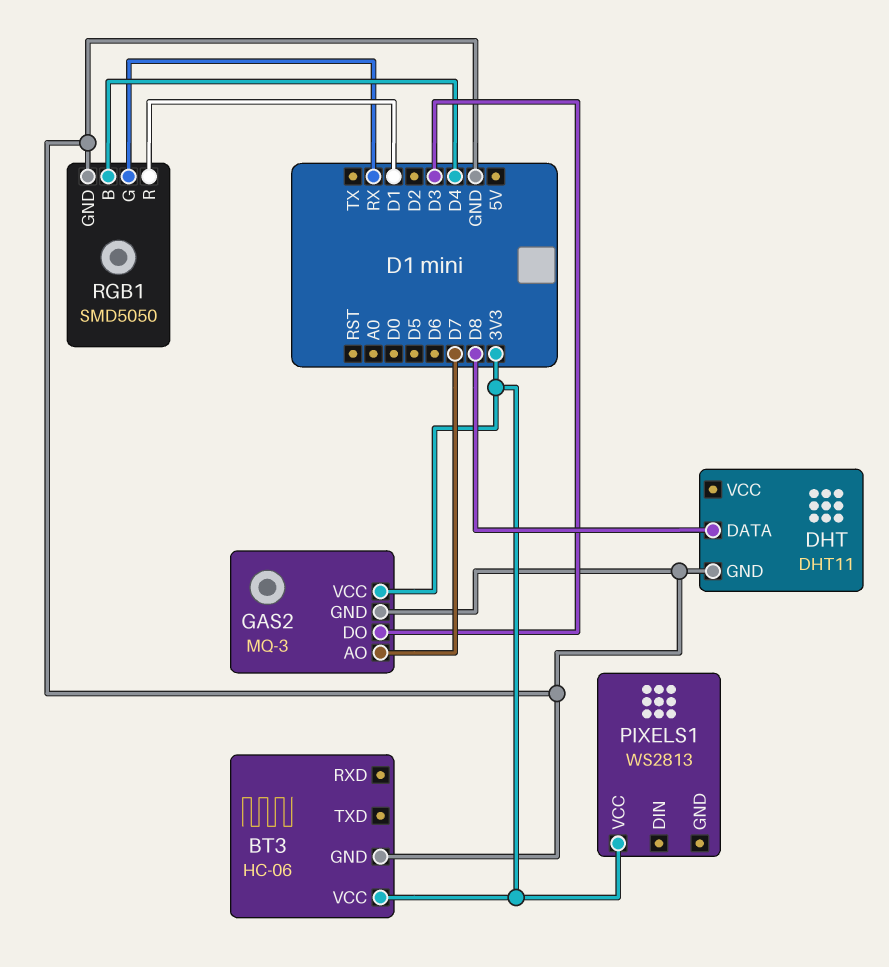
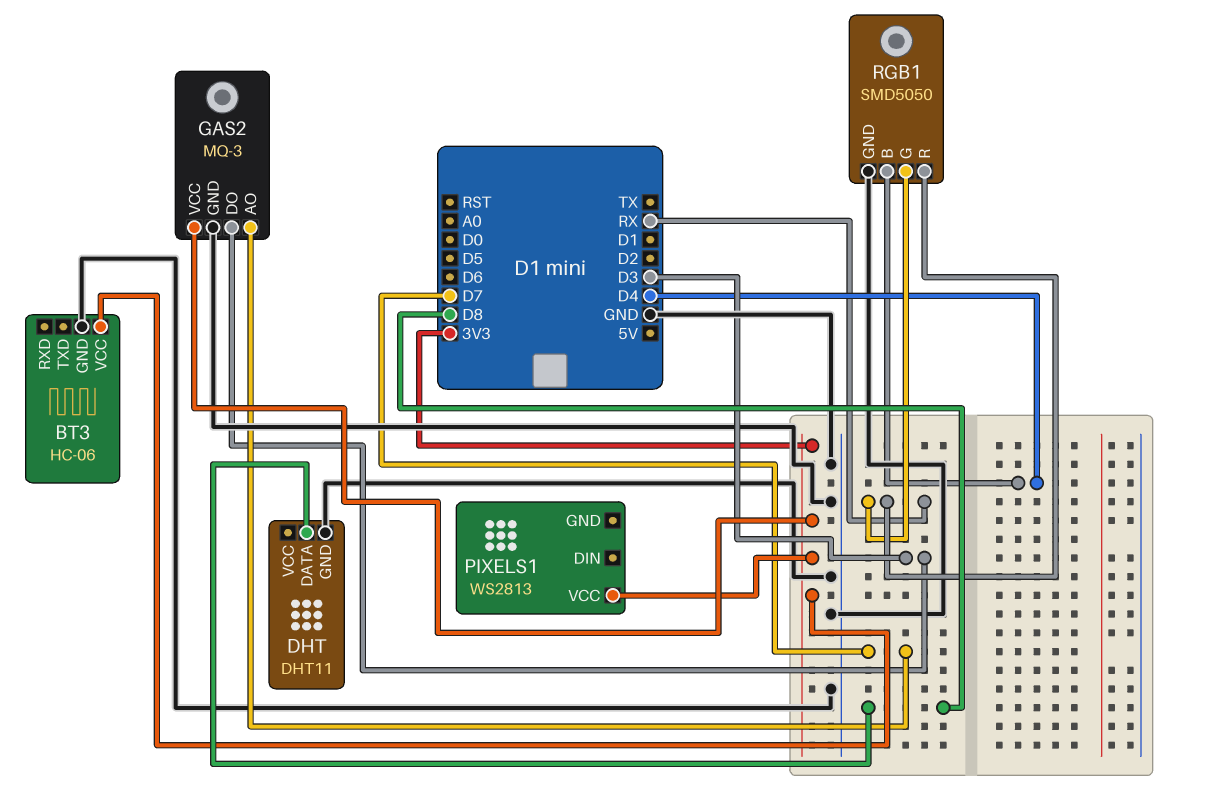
RGB1 pin R: D1 -> RX

